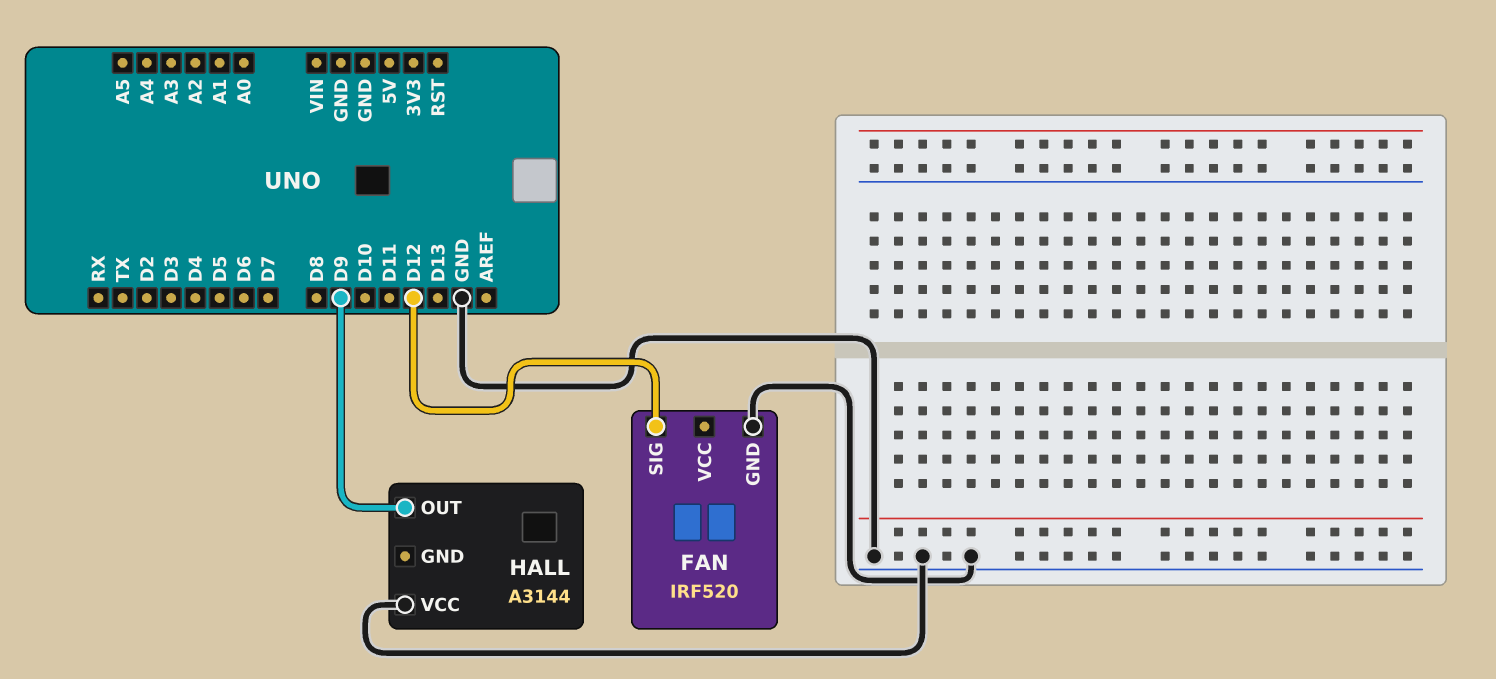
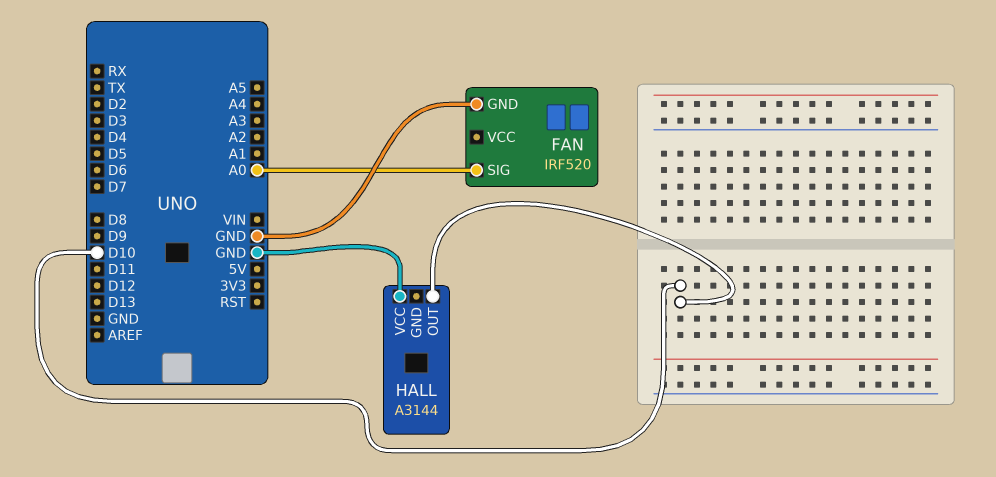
FAN pin SIG: D12 -> A0
HALL pin OUT: D9 -> D10

